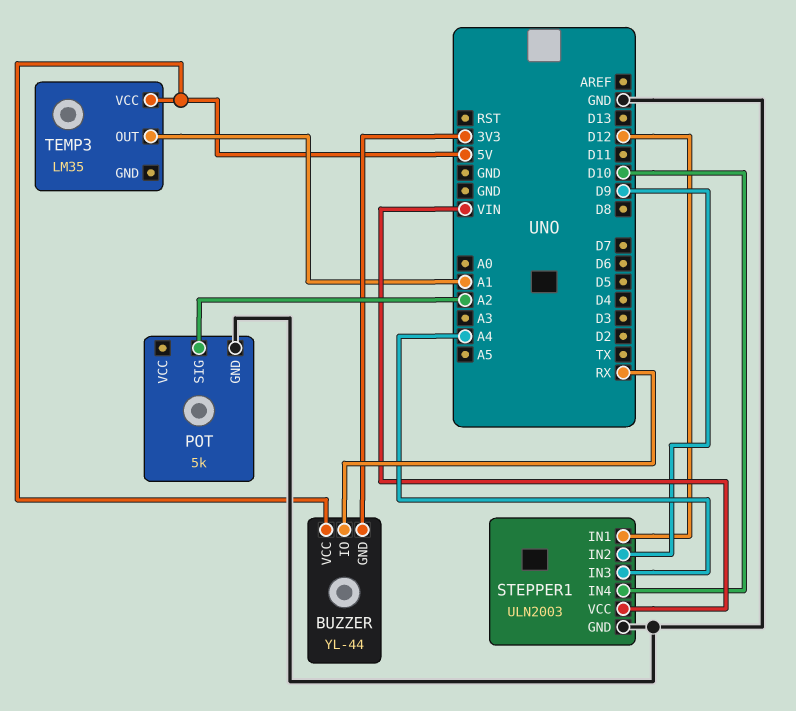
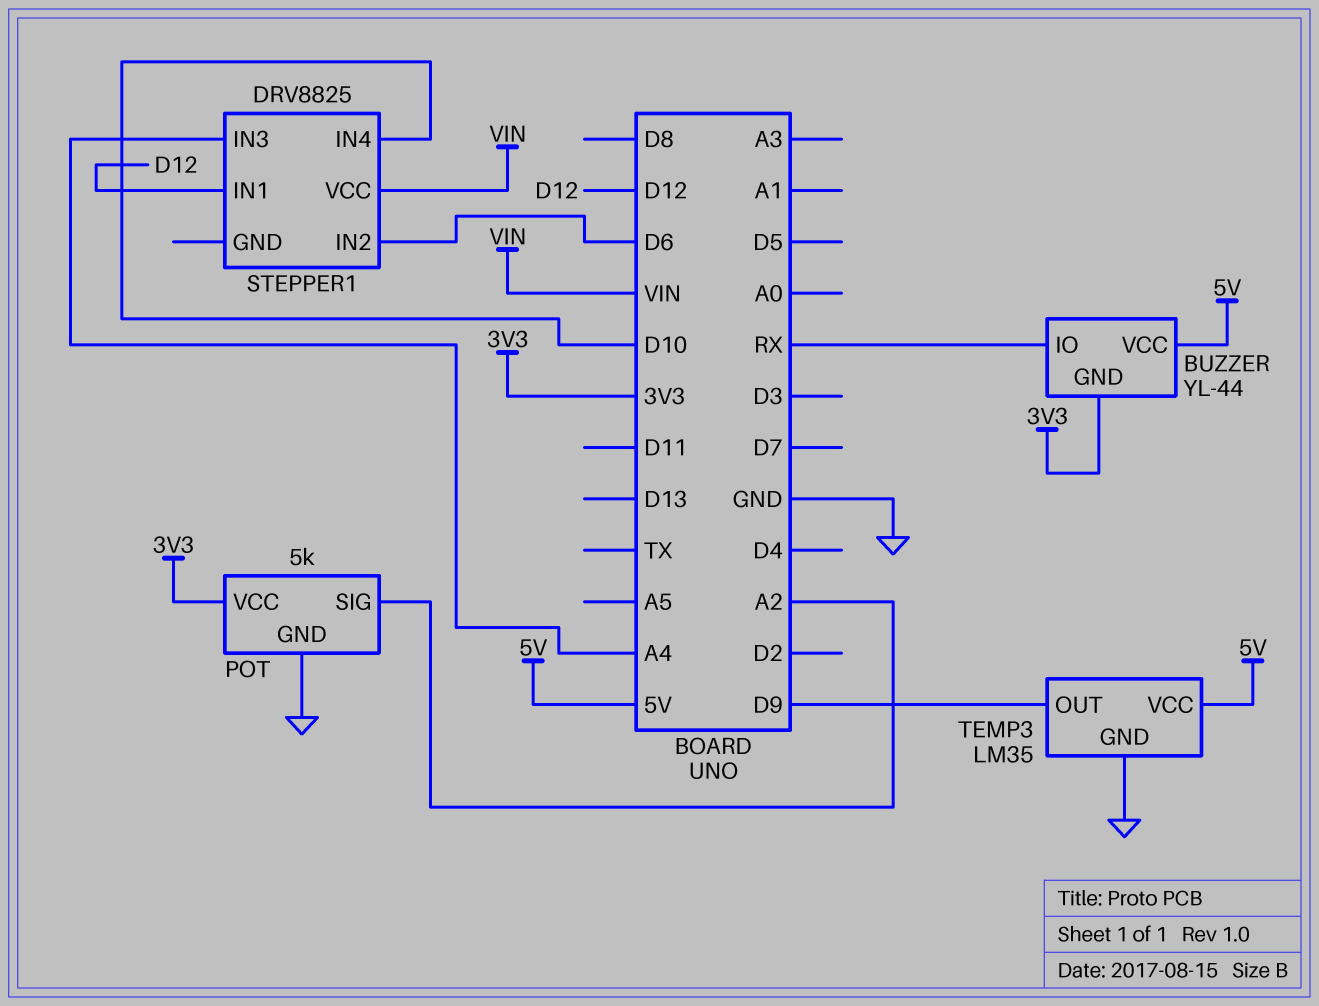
POT pin VCC: none -> 3V3
STEPPER1: ULN2003 -> DRV8825
STEPPER1 pin GND: GND -> none
STEPPER1 pin IN2: D9 -> D6
TEMP3 pin GND: none -> GND
TEMP3 pin OUT: A1 -> D9

